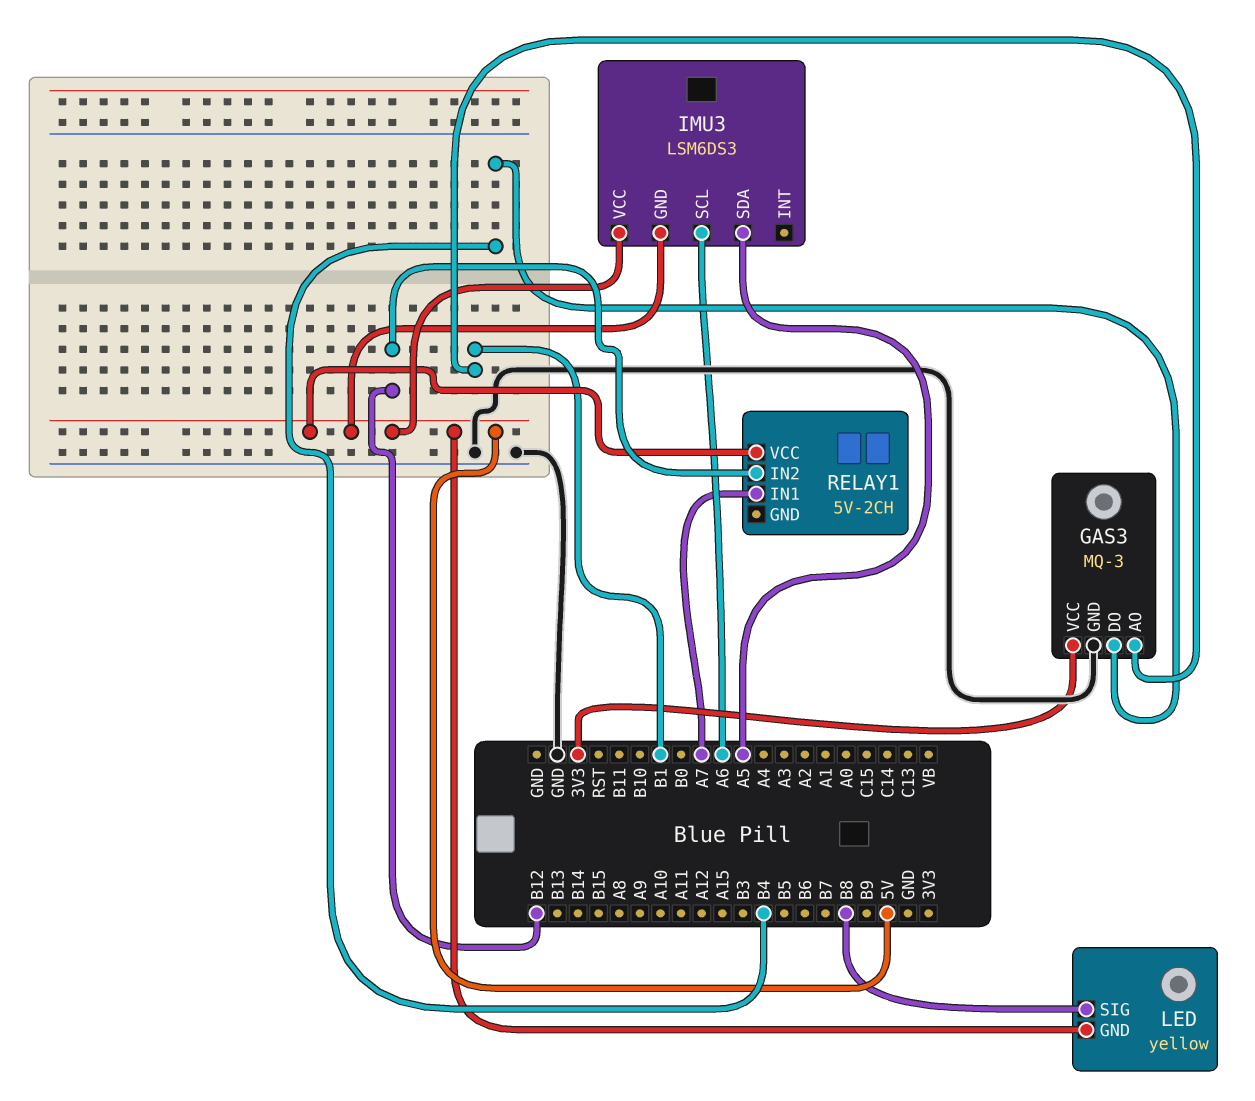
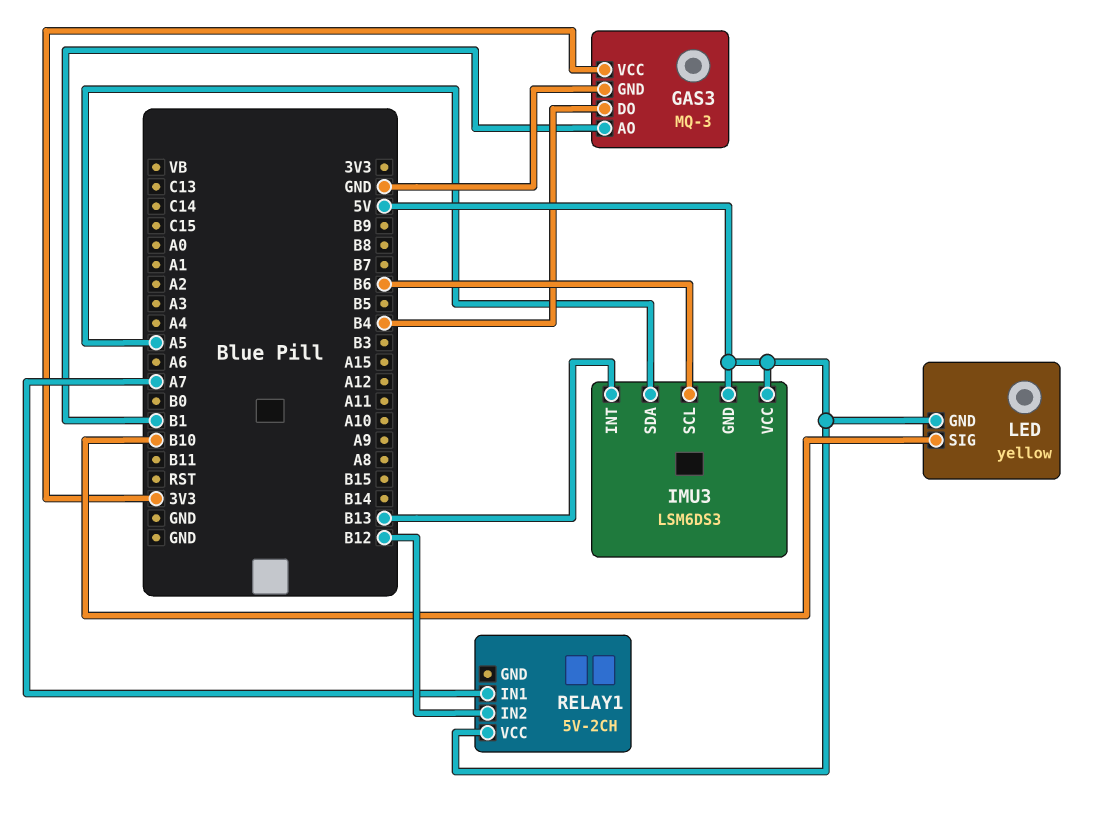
IMU3 pin INT: none -> B13
IMU3 pin SCL: A6 -> B6
LED pin SIG: B8 -> B10

